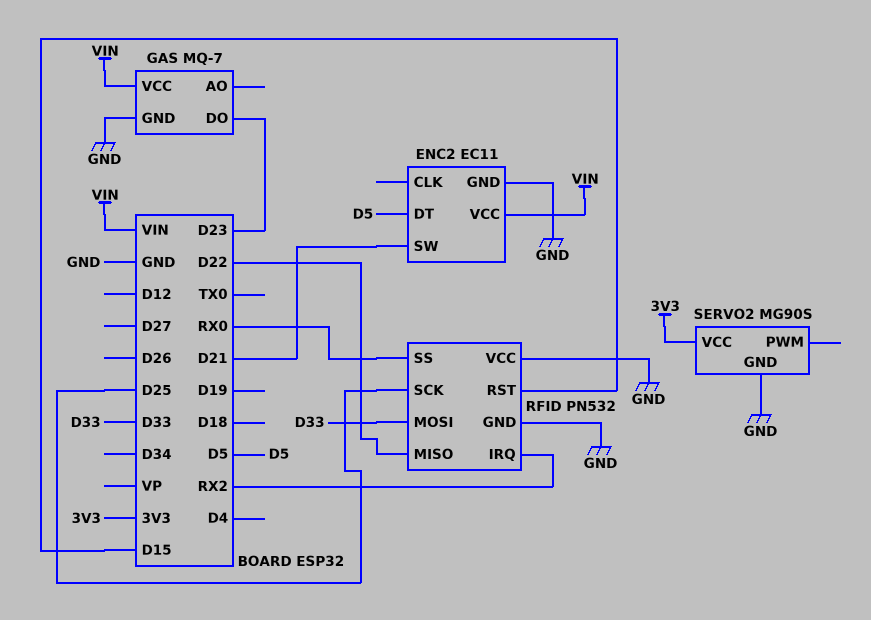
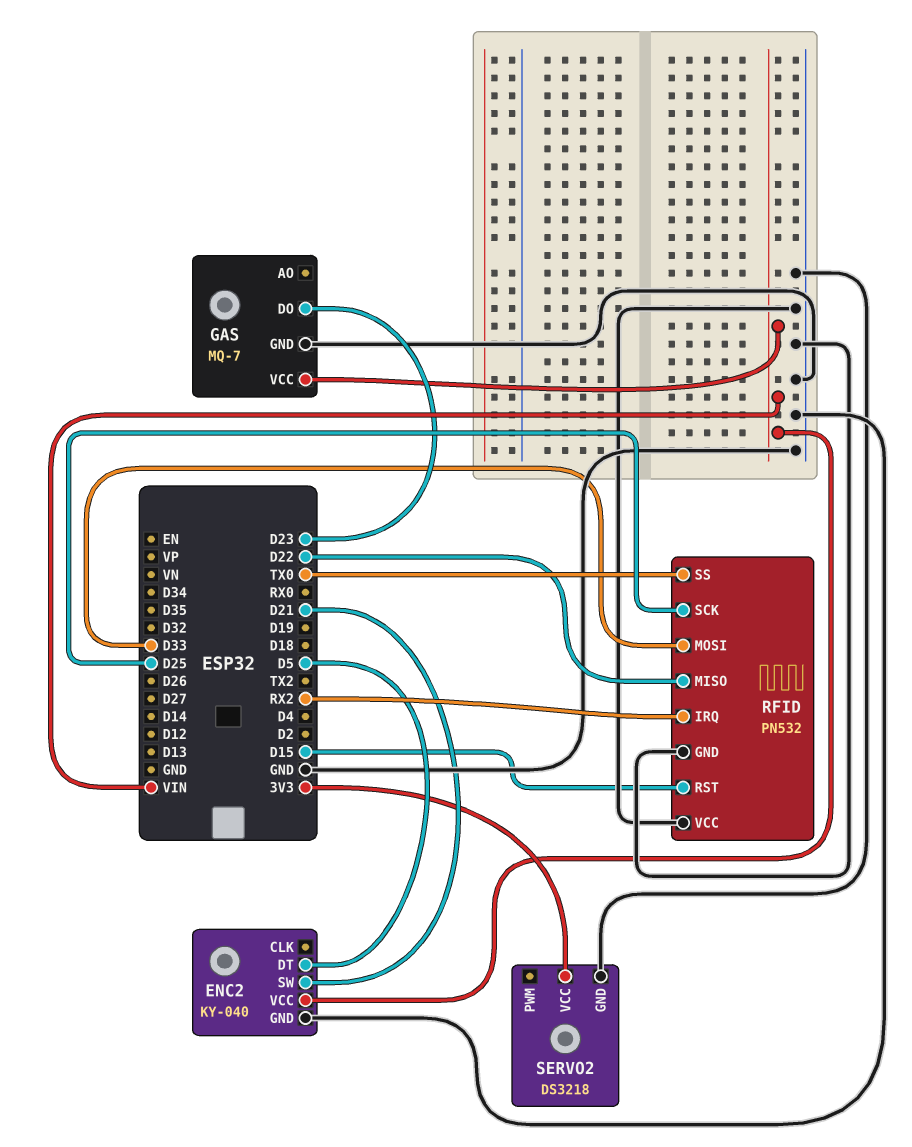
ENC2: EC11 -> KY-040
RFID pin SS: RX0 -> TX0
SERVO2: MG90S -> DS3218

